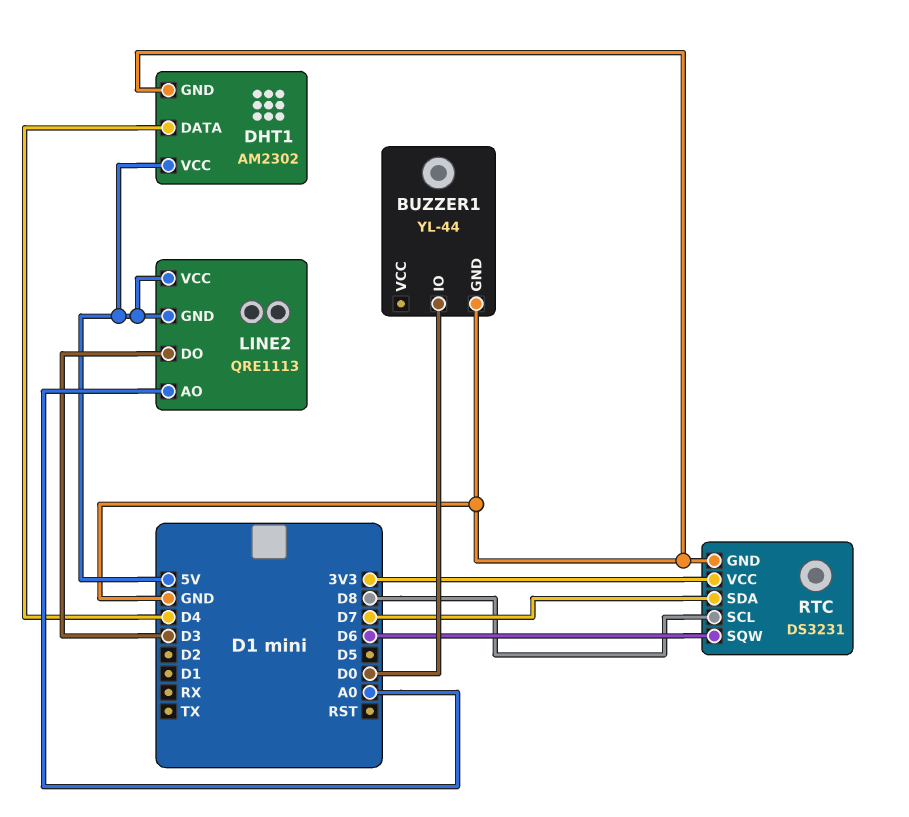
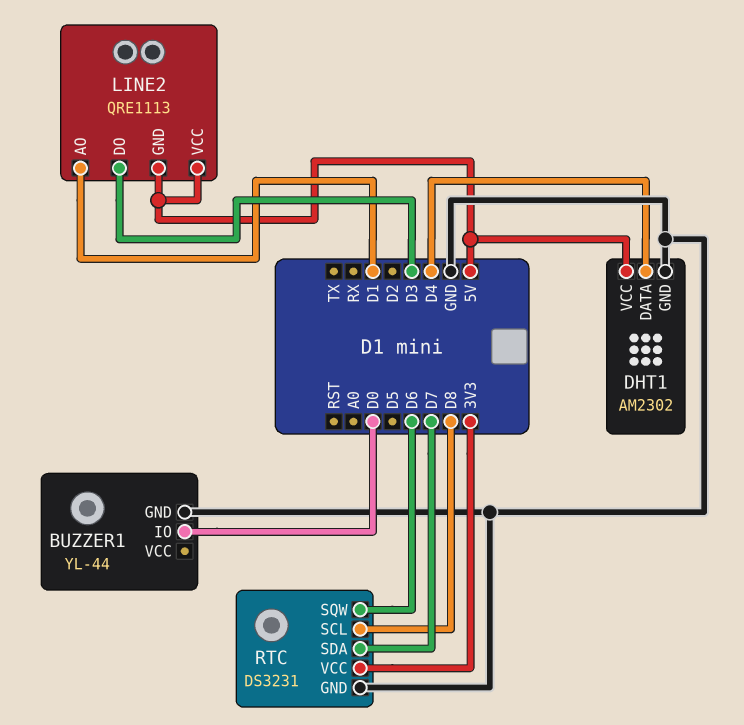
LINE2 pin AO: A0 -> D1

